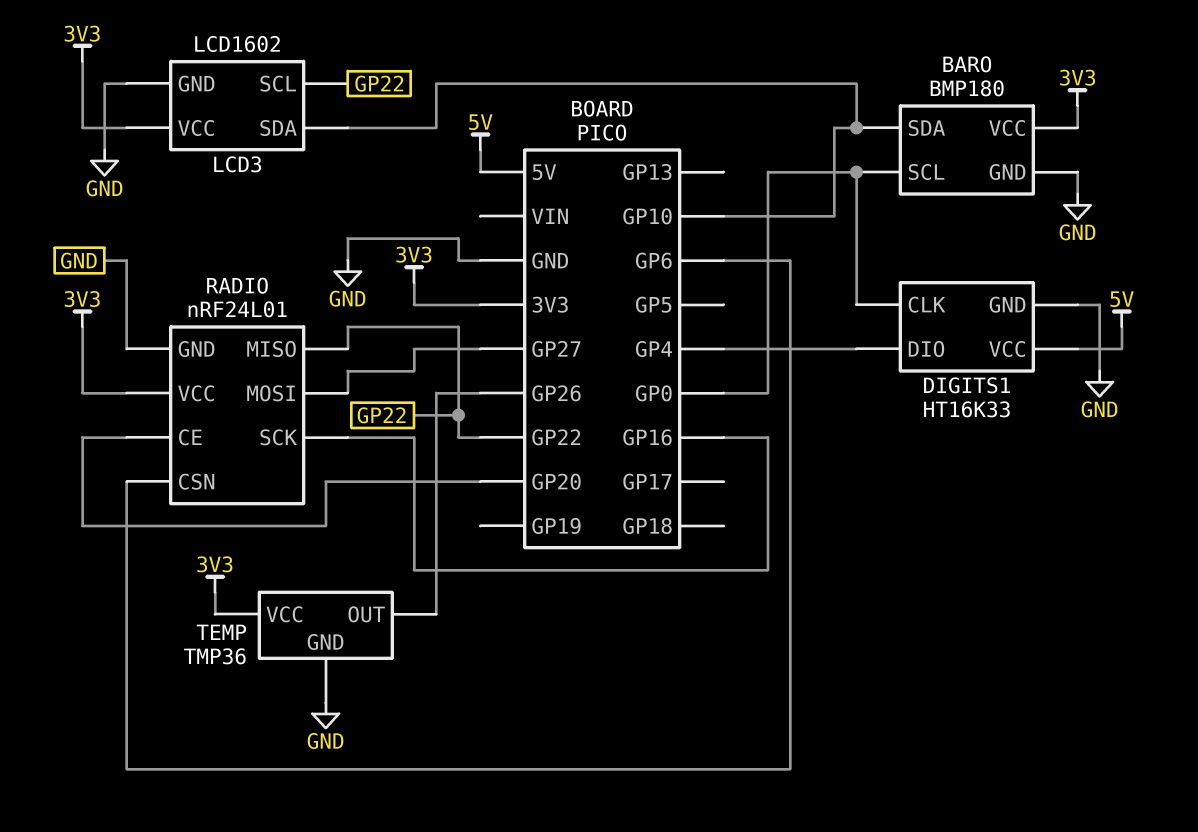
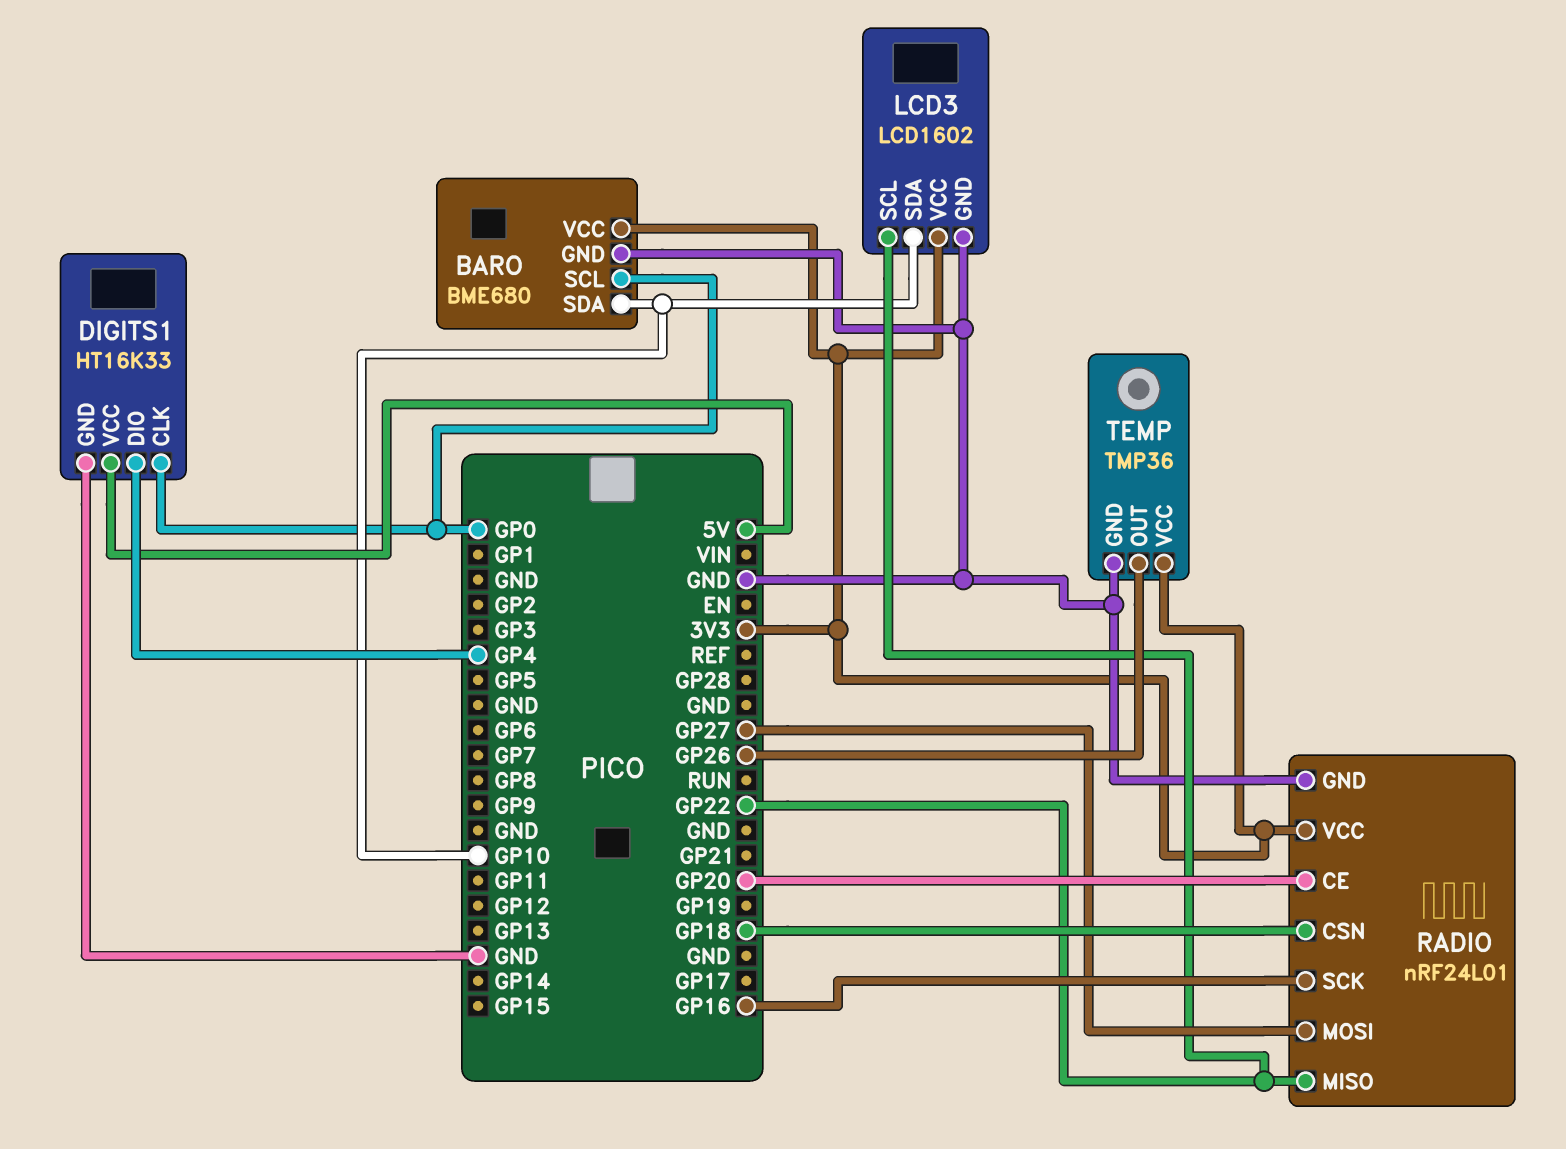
BARO: BMP180 -> BME680
RADIO pin CSN: GP6 -> GP18

